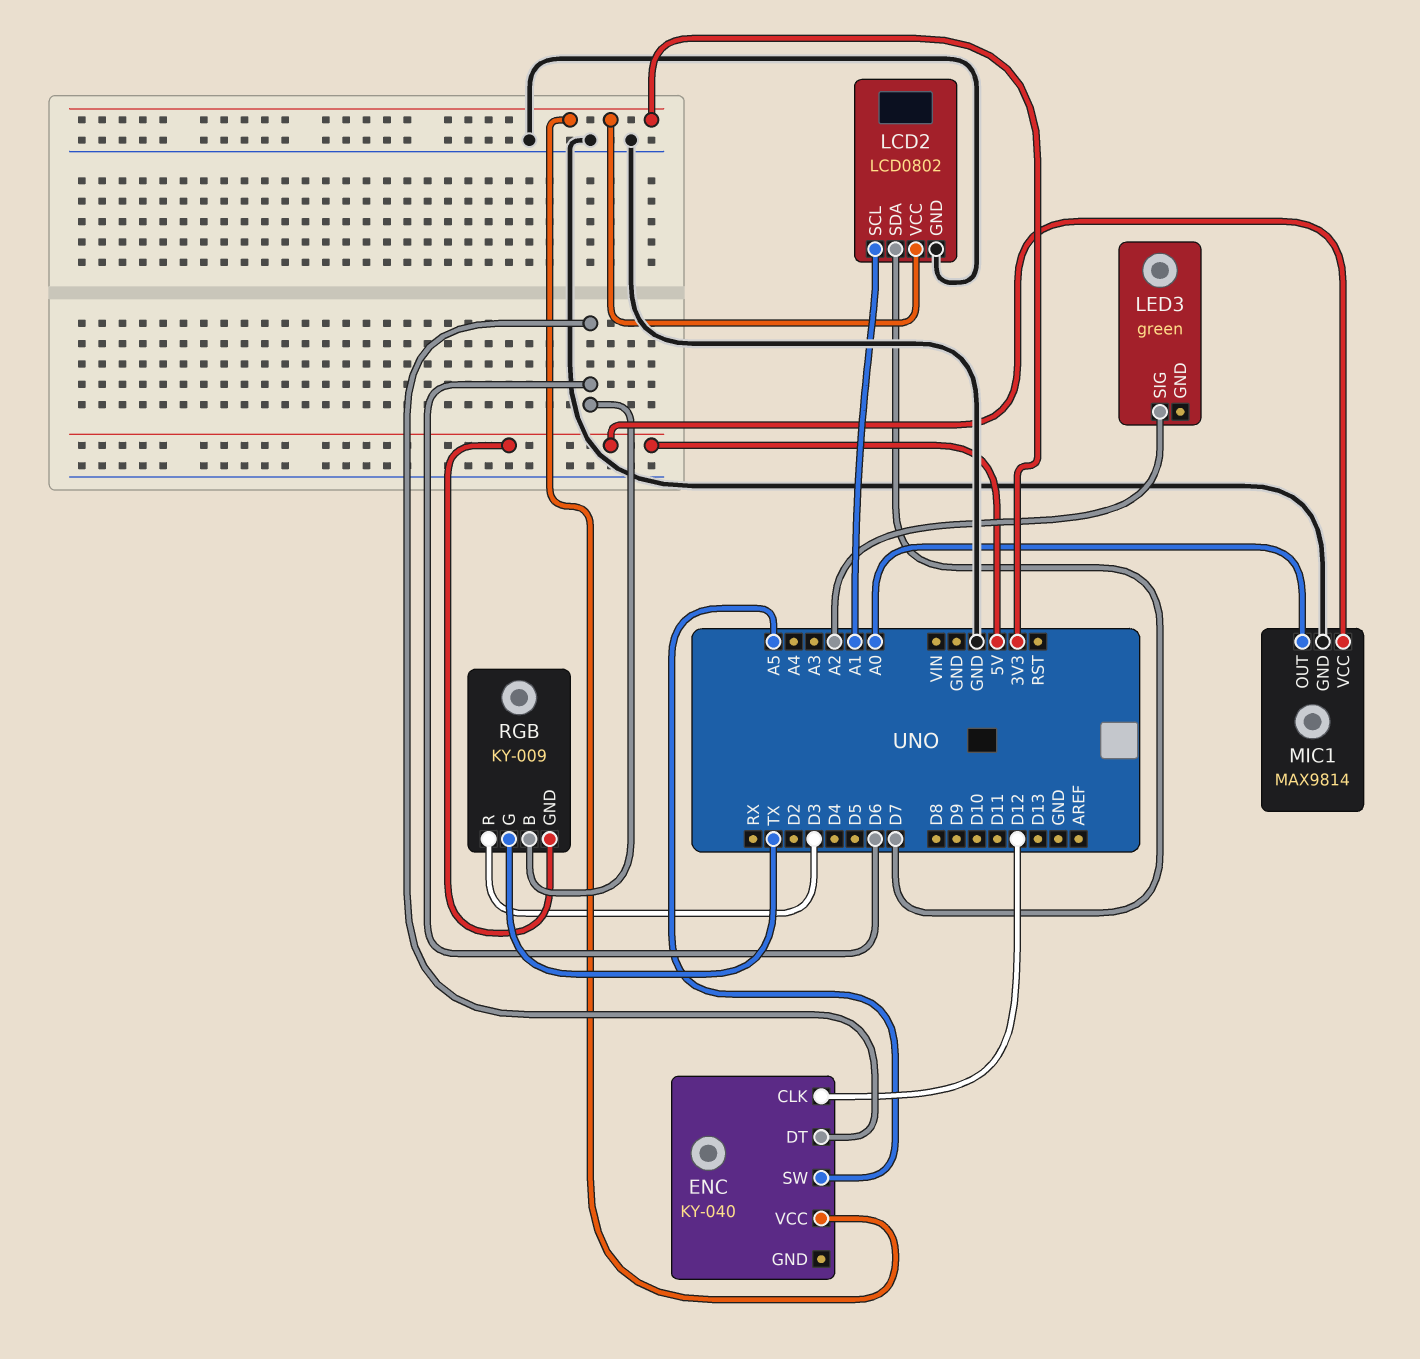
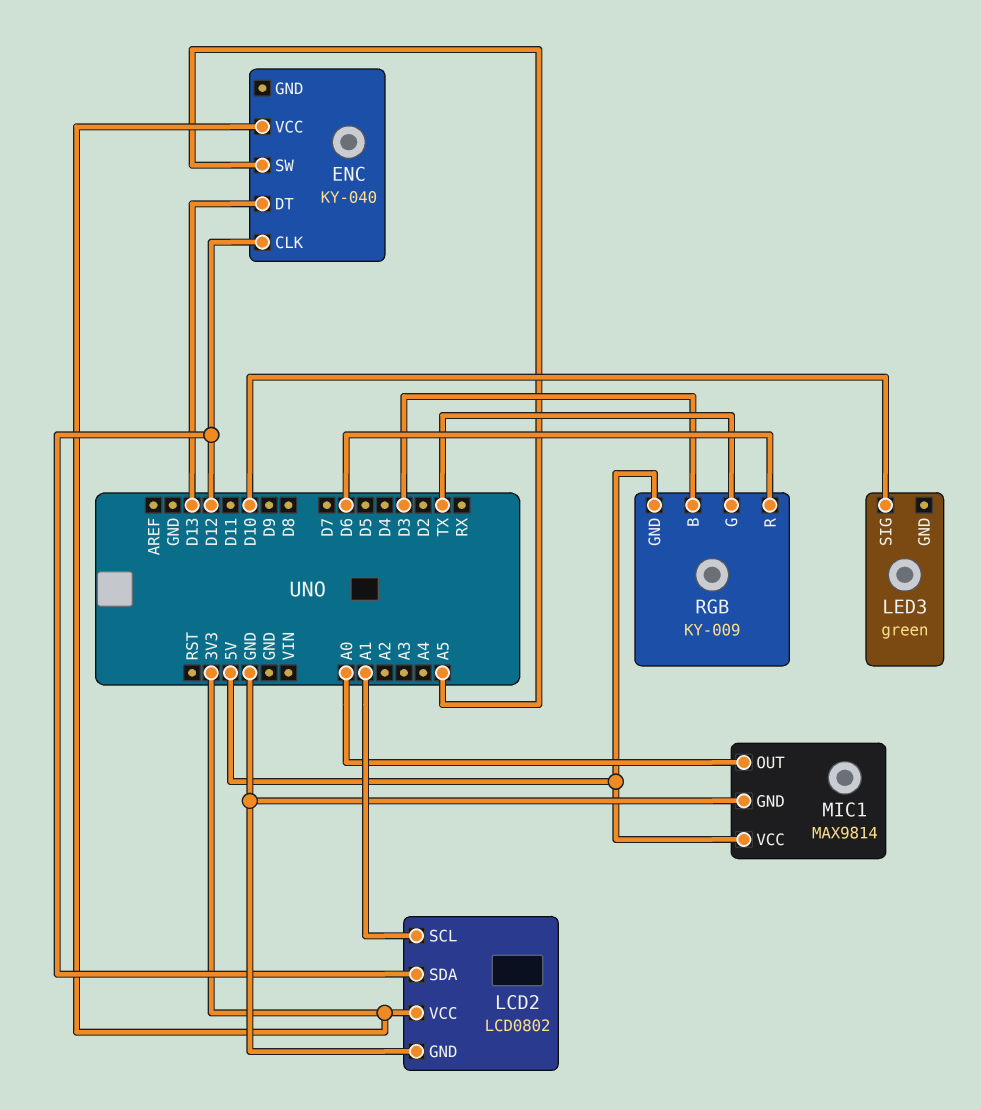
ENC pin DT: D6 -> D13
LCD2 pin SDA: D7 -> D12
LED3 pin SIG: A2 -> D10
RGB pin B: D6 -> D3
RGB pin R: D3 -> D6

